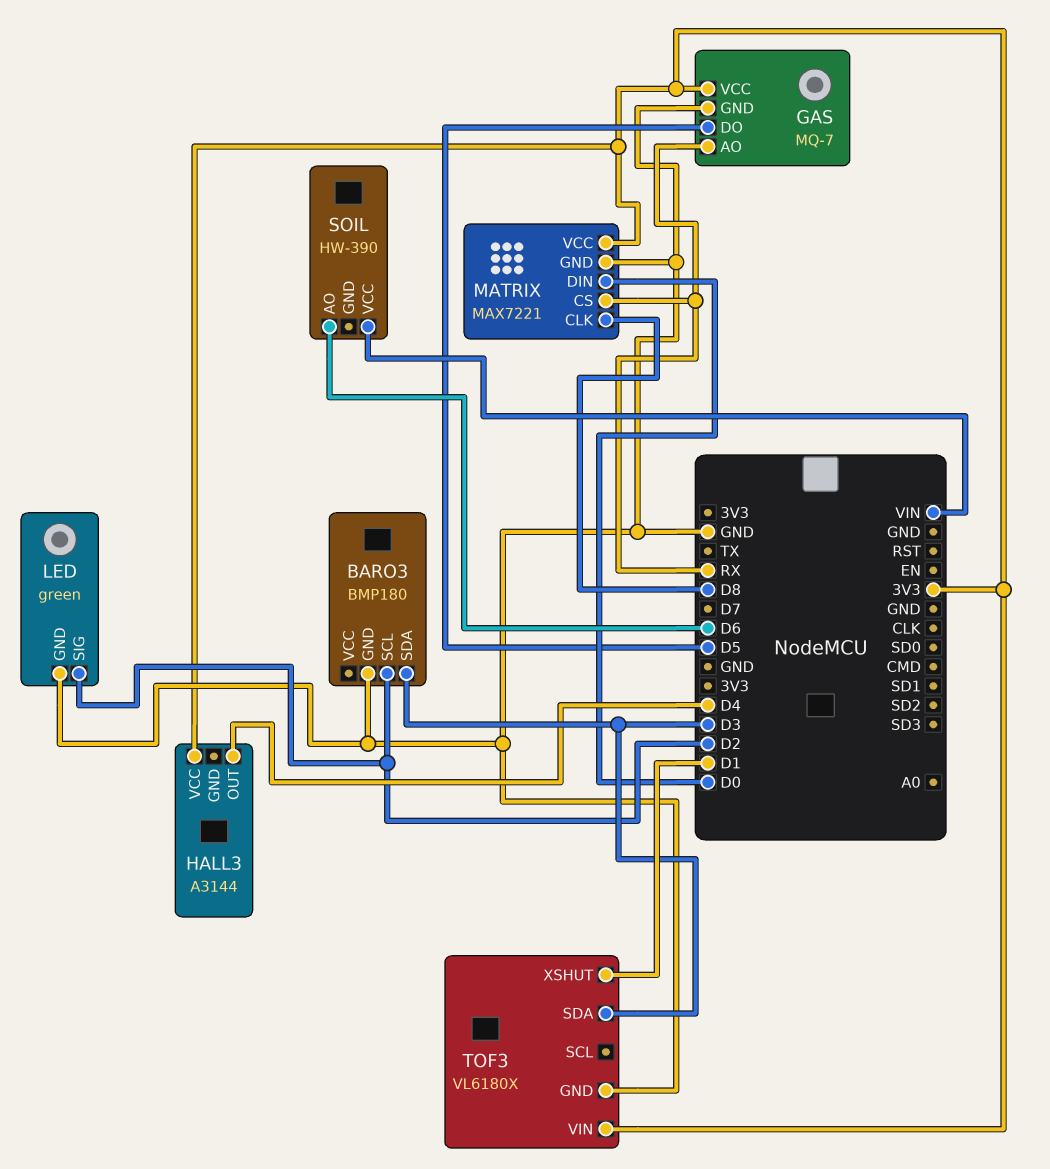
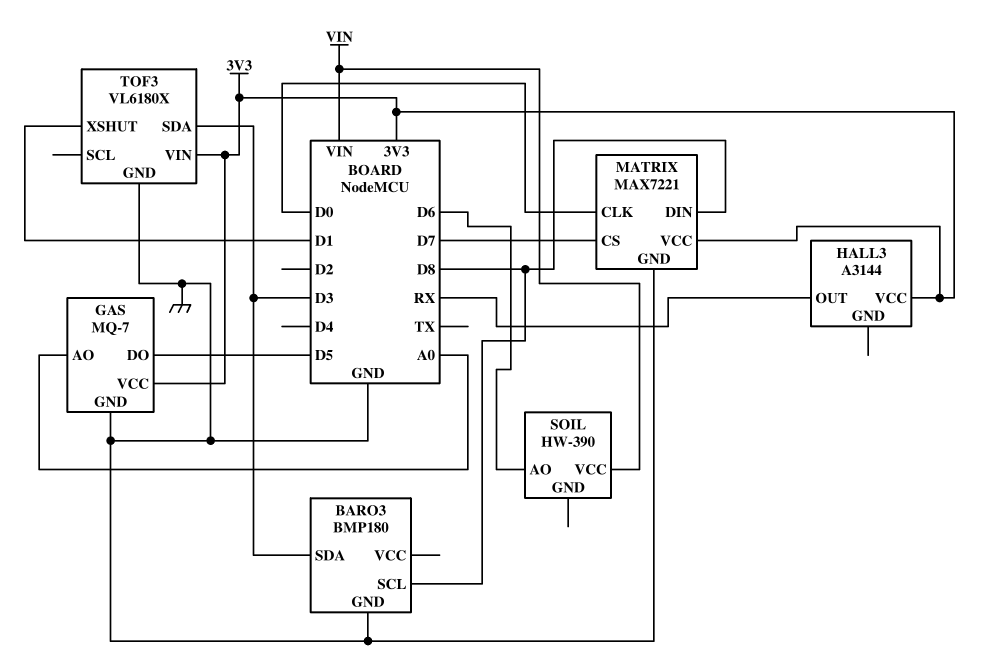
BARO3 pin SCL: D2 -> D8
GAS pin AO: RX -> A0
HALL3 pin OUT: D4 -> RX
LED: green -> none
LED pin GND: GND -> none
LED pin SIG: D2 -> none
MATRIX pin CLK: D8 -> D0
MATRIX pin CS: RX -> D7
MATRIX pin DIN: D0 -> D8

